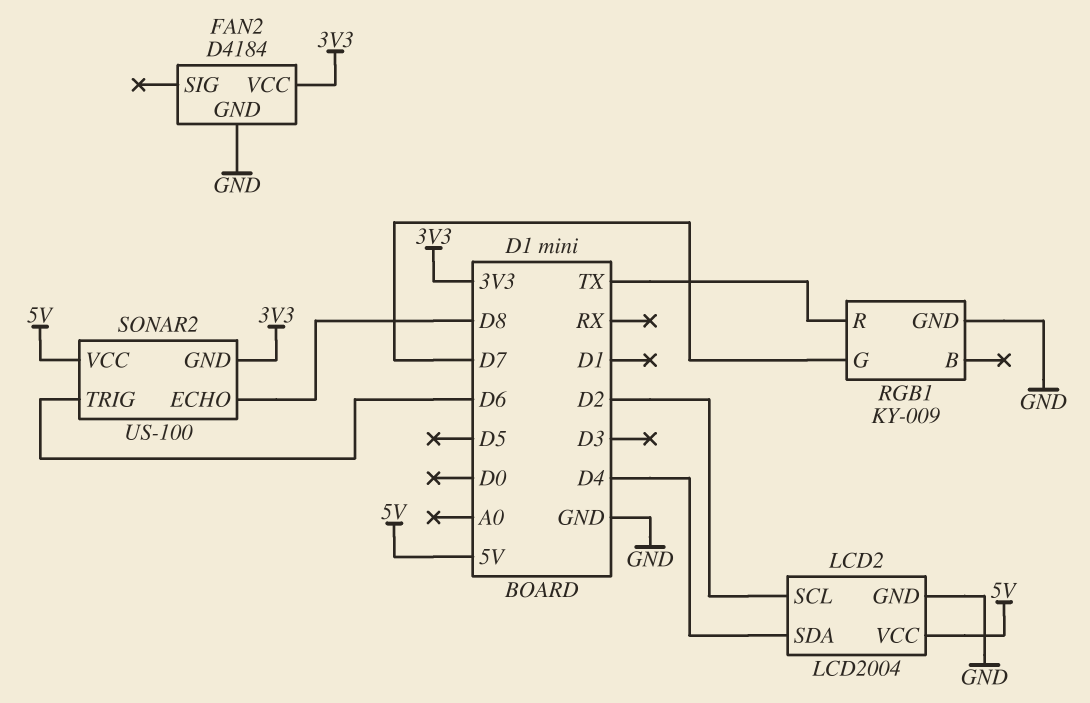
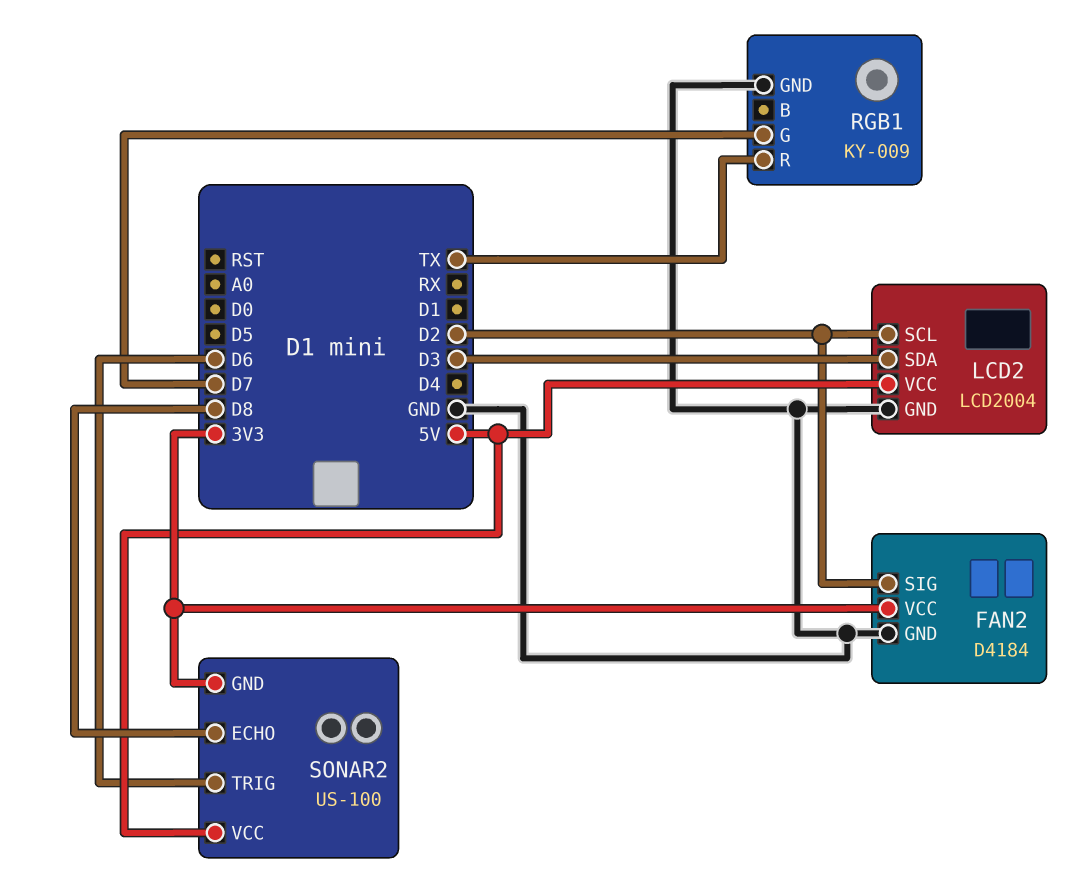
FAN2 pin SIG: none -> D2
LCD2 pin SDA: D4 -> D3

